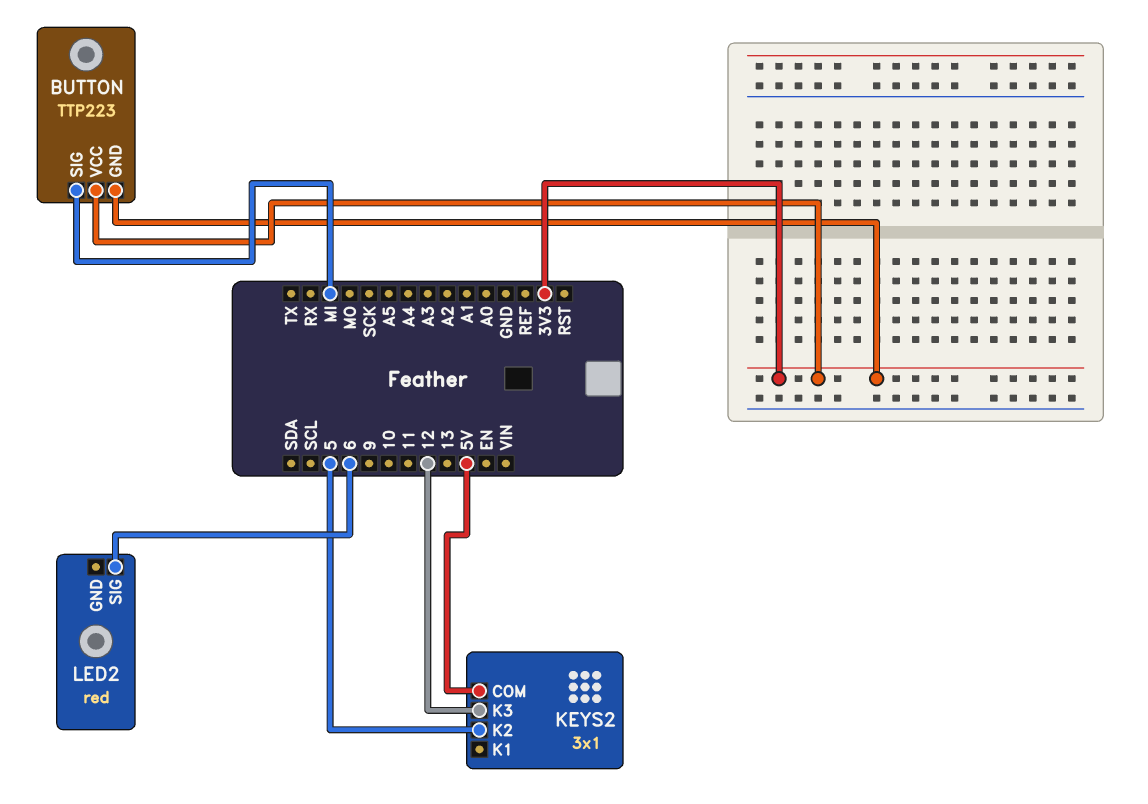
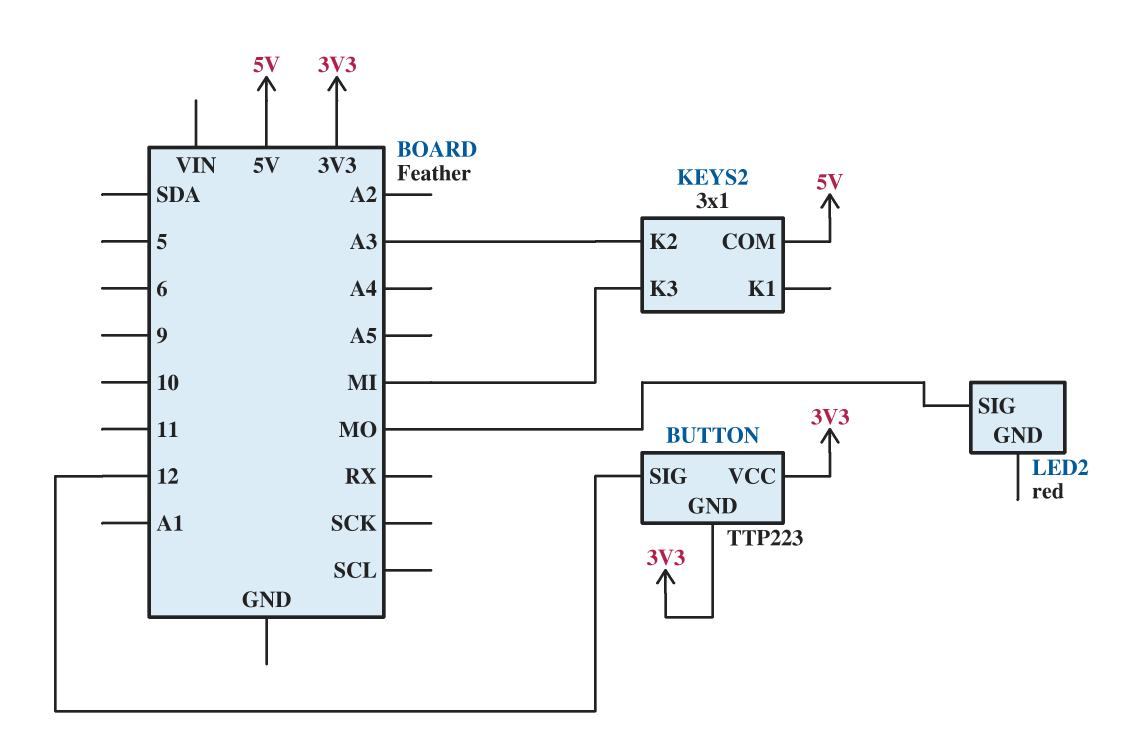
BUTTON pin SIG: MI -> 12
KEYS2 pin K2: 5 -> A3
KEYS2 pin K3: 12 -> MI
LED2 pin SIG: 6 -> MO

